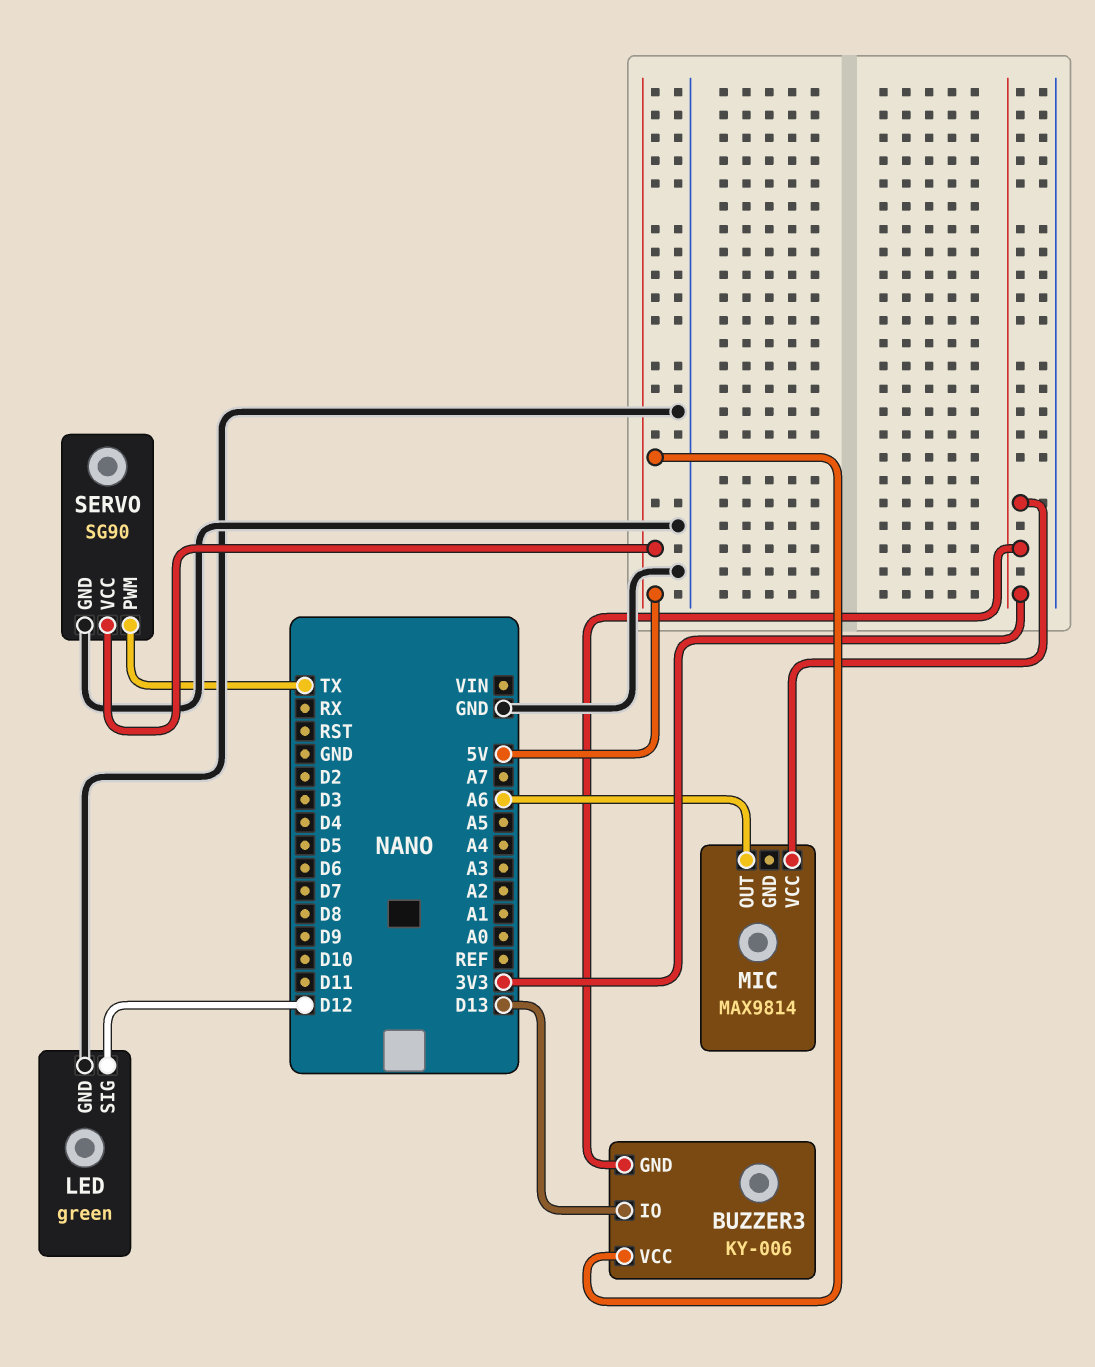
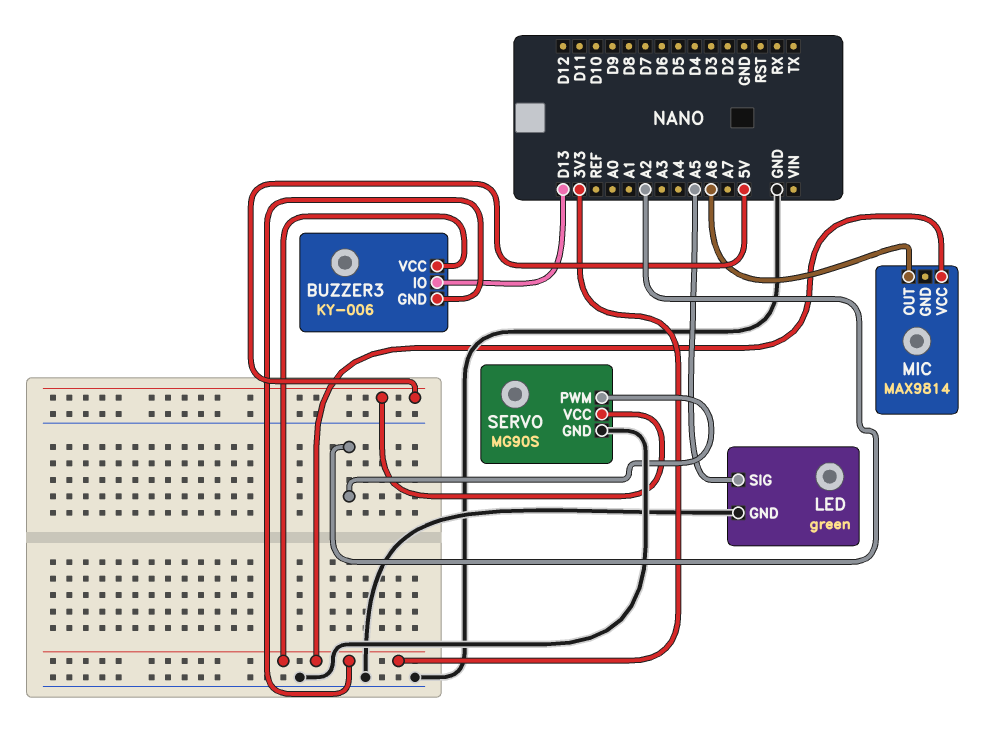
BUZZER3 pin VCC: 5V -> 3V3
LED pin SIG: D12 -> A5
SERVO: SG90 -> MG90S
SERVO pin PWM: TX -> A2

